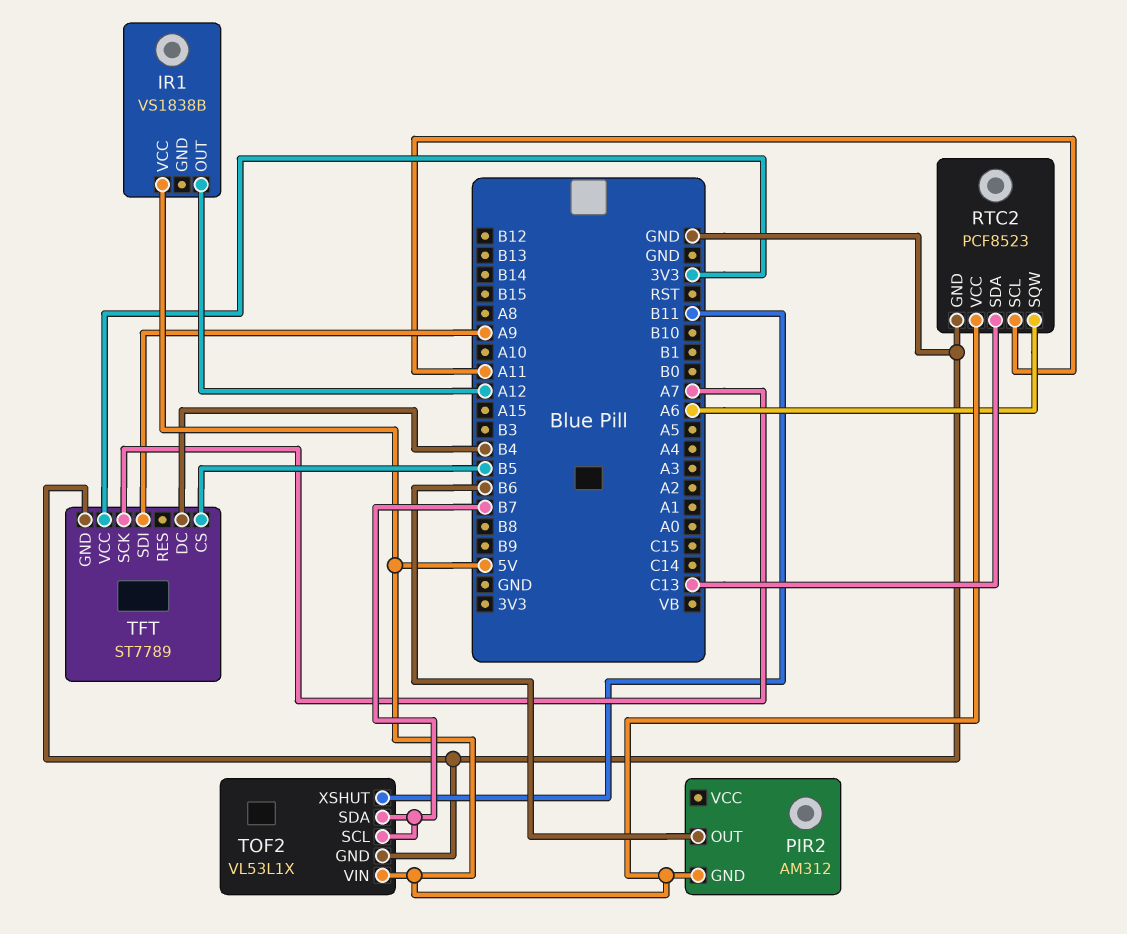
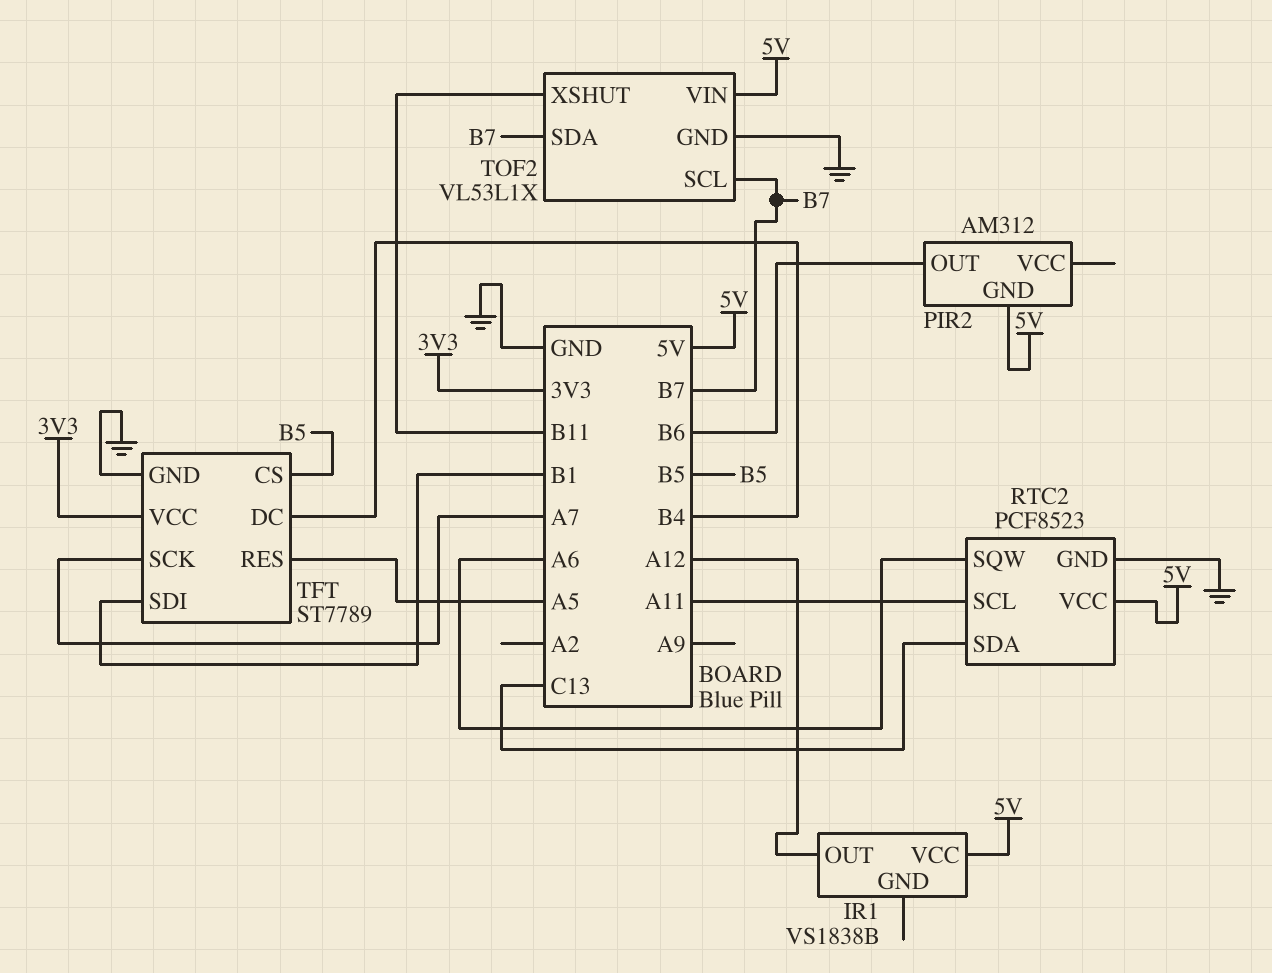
TFT pin RES: none -> A5
TFT pin SDI: A9 -> B1

